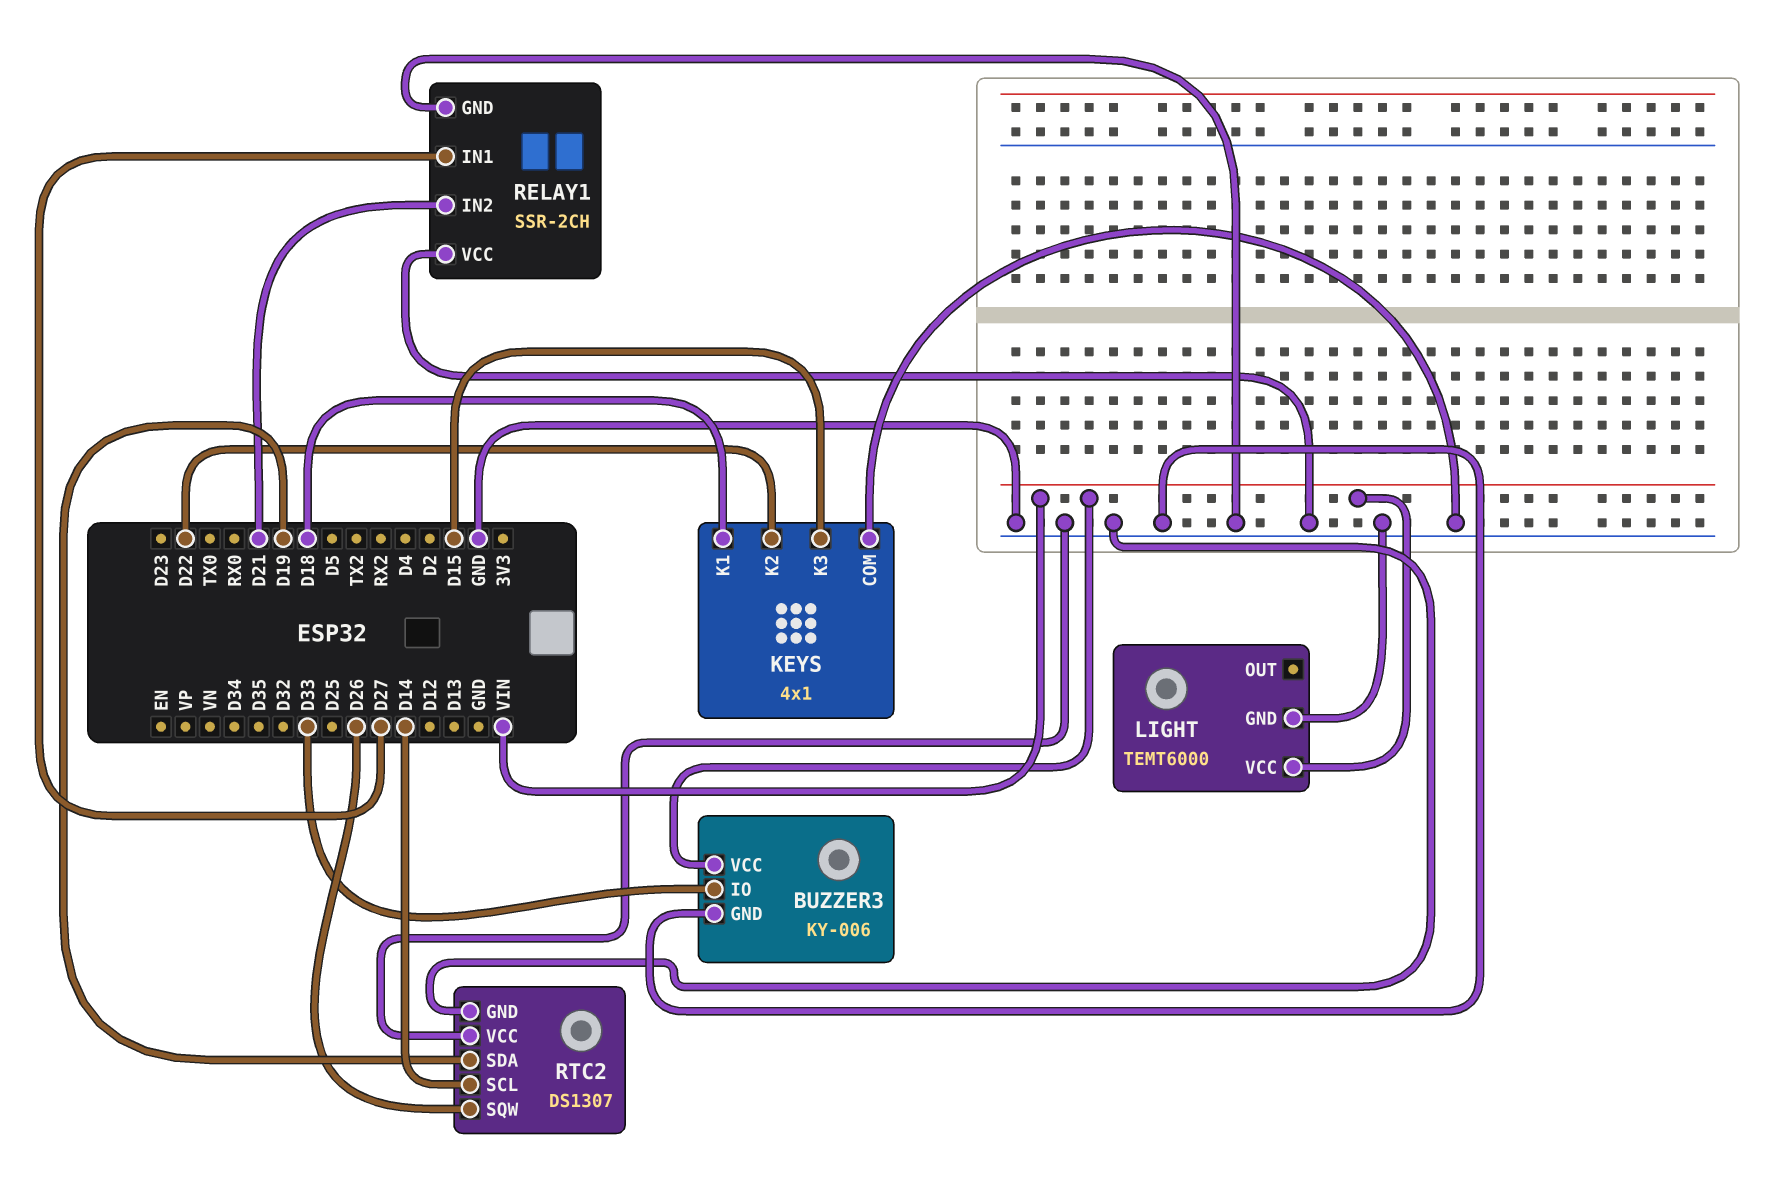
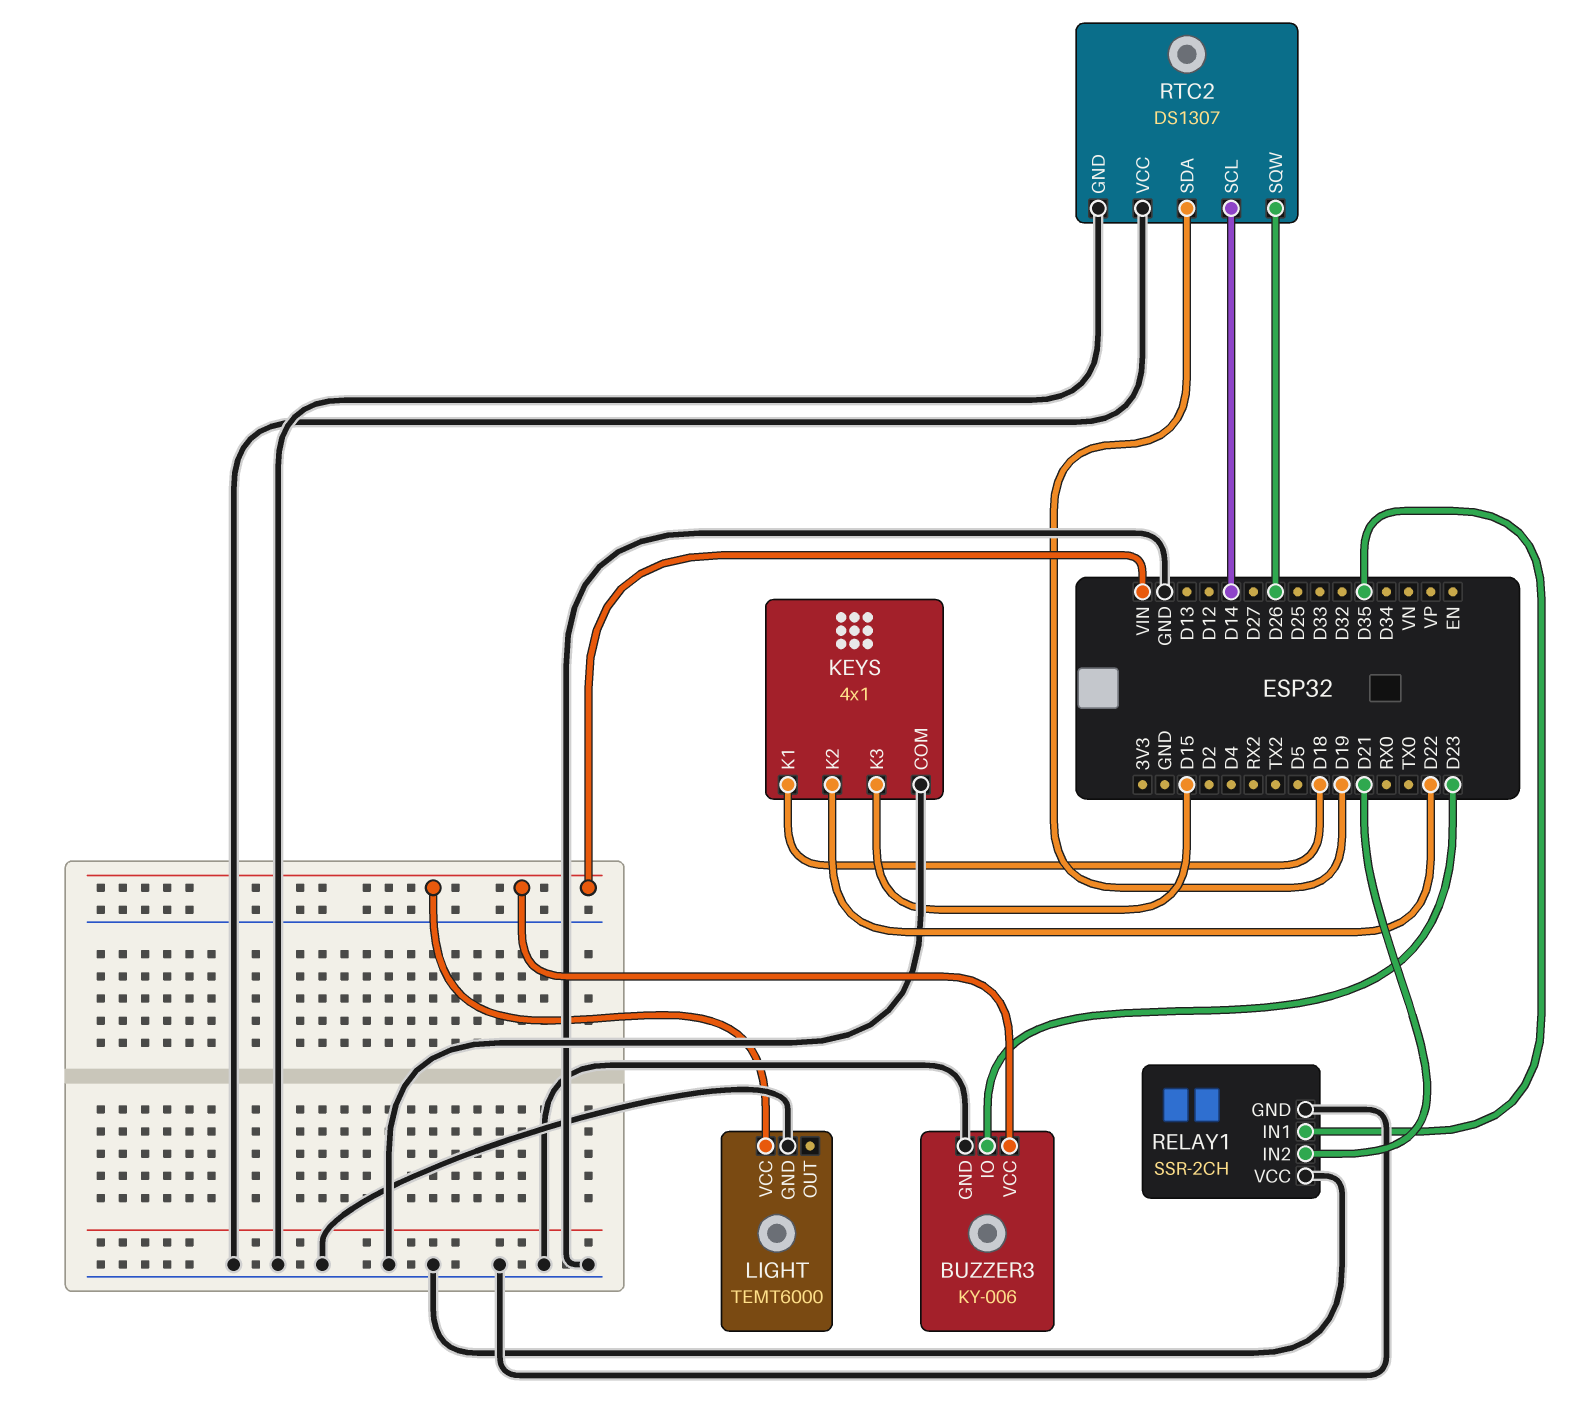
BUZZER3 pin IO: D33 -> D23
RELAY1 pin IN1: D27 -> D35

